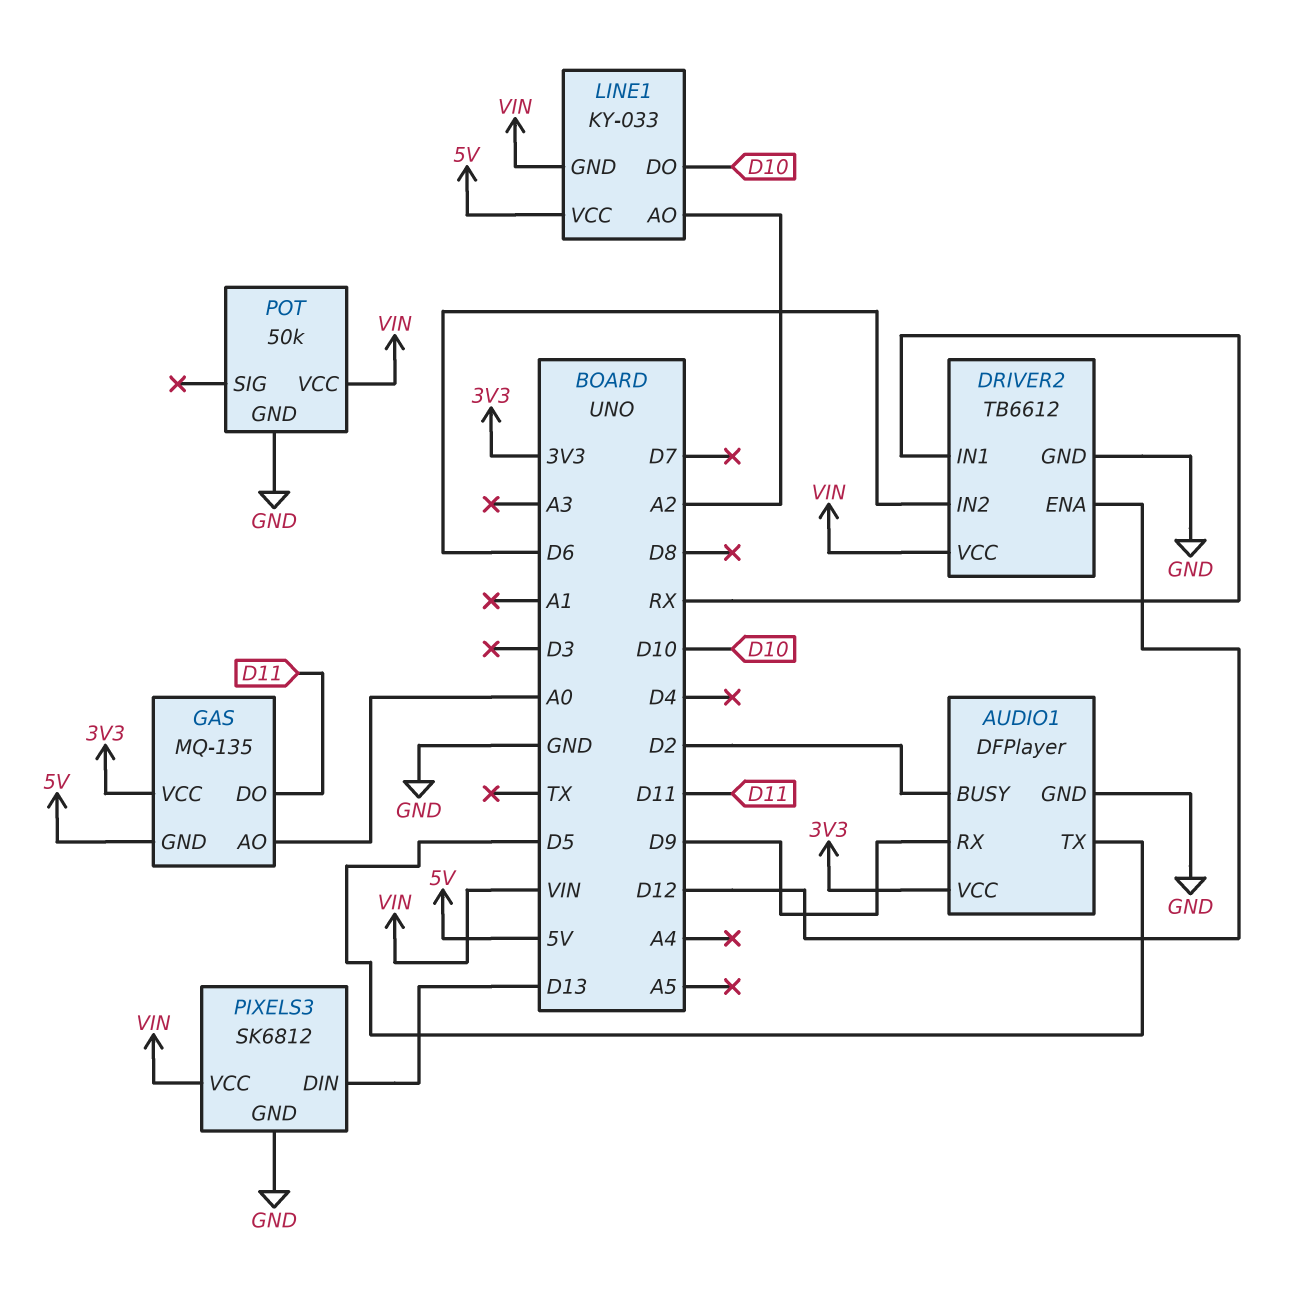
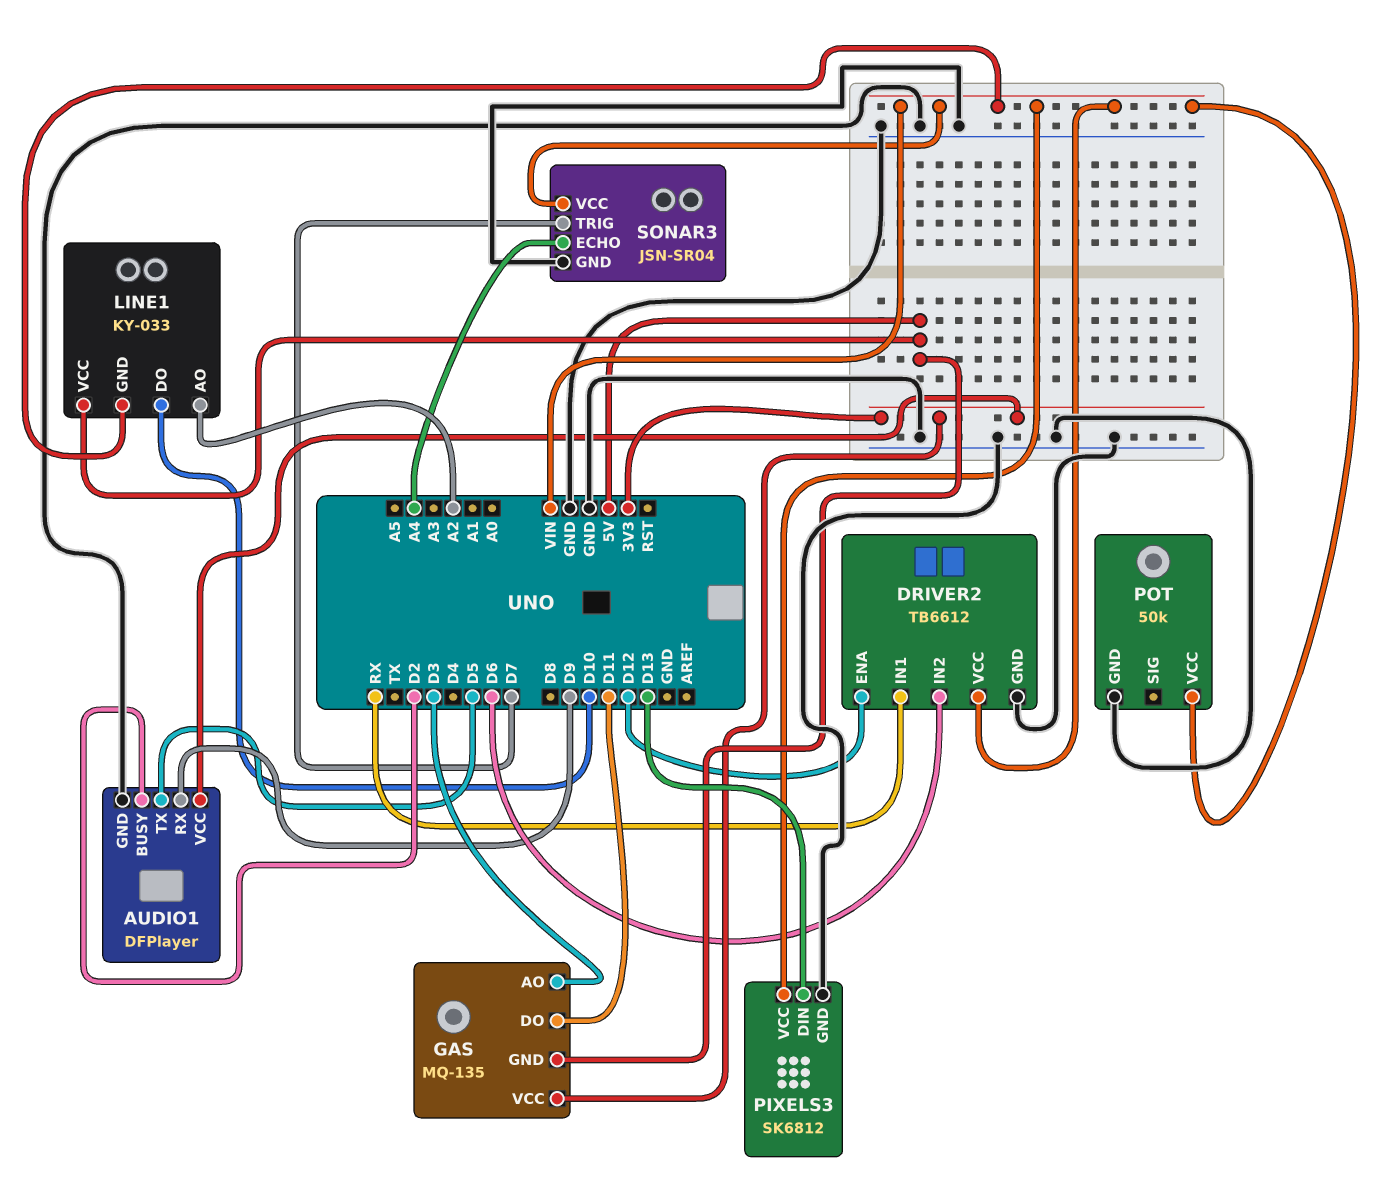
GAS pin AO: A0 -> D3
SONAR3: none -> JSN-SR04
SONAR3 pin ECHO: none -> A4
SONAR3 pin GND: none -> GND
SONAR3 pin TRIG: none -> D7
SONAR3 pin VCC: none -> VIN

